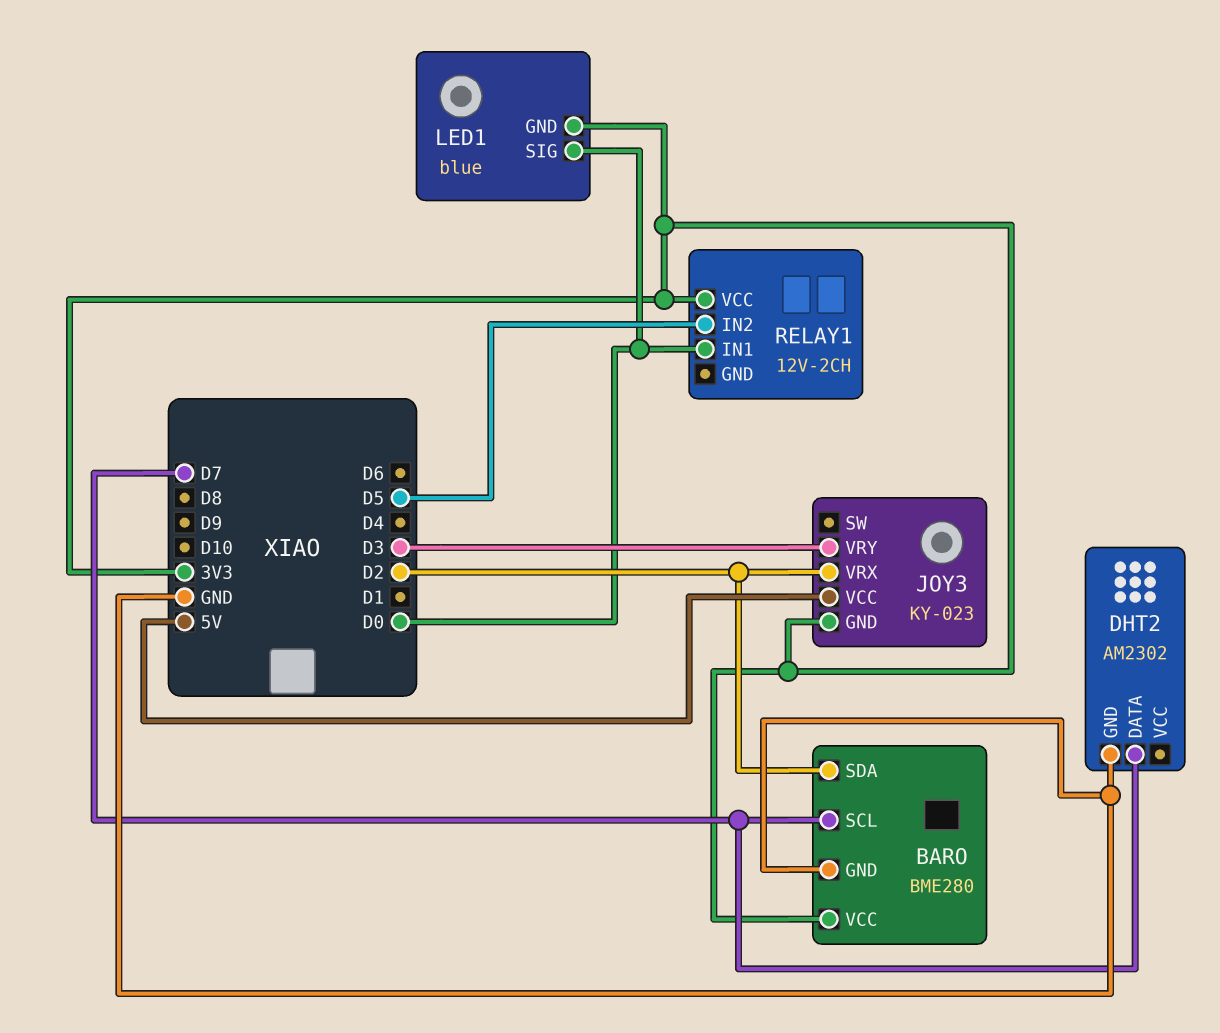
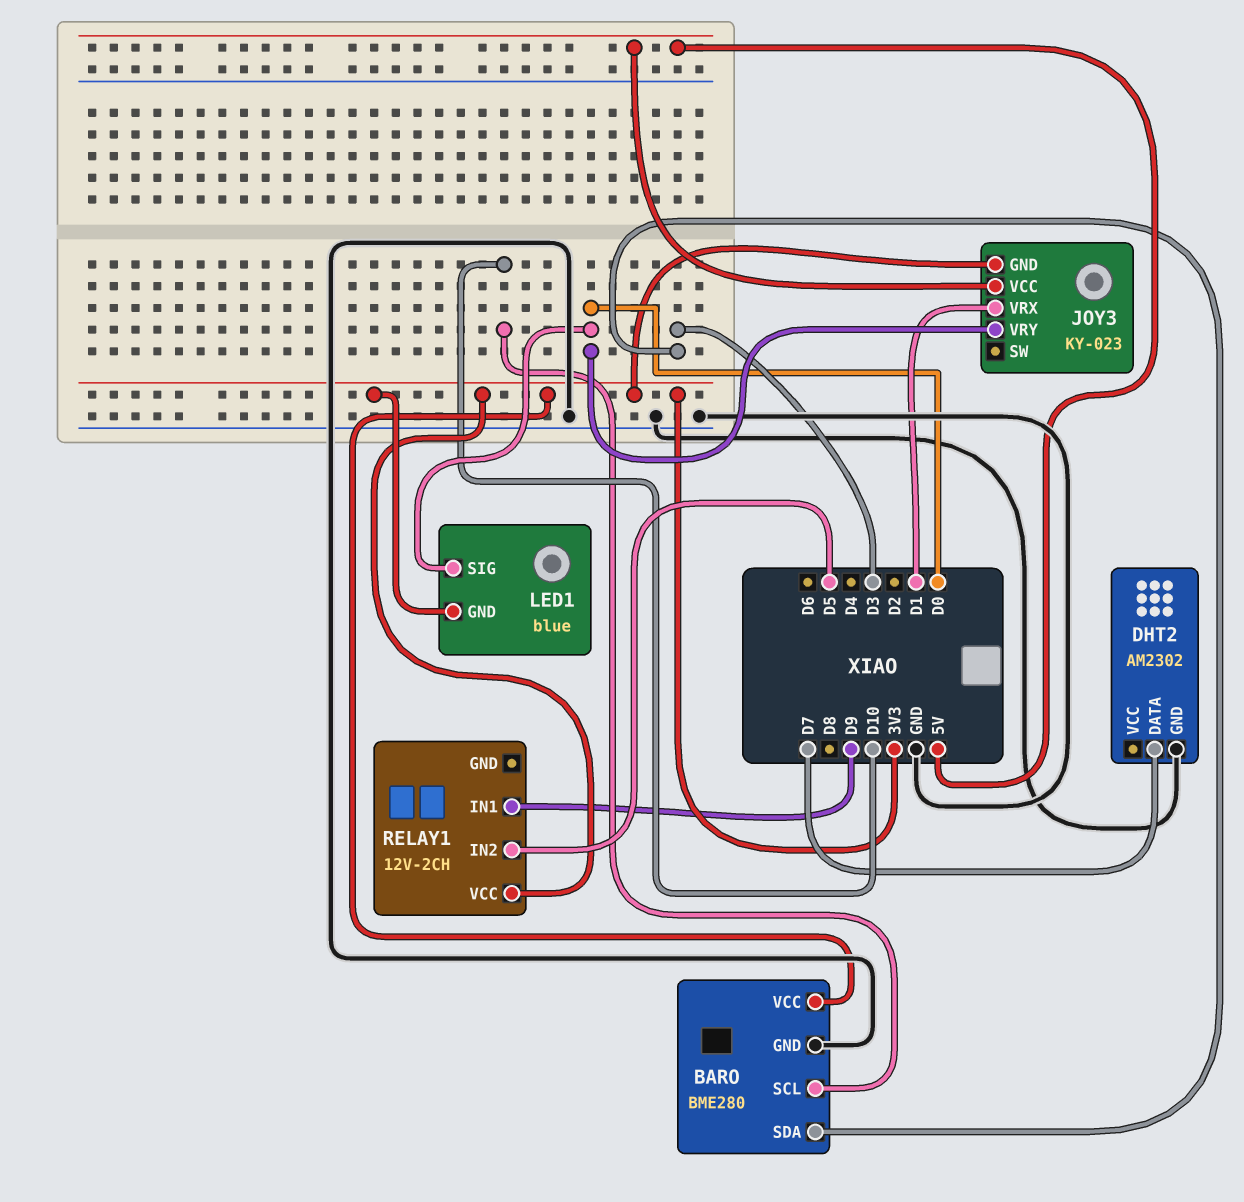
BARO pin SCL: D7 -> D10
BARO pin SDA: D2 -> D3
JOY3 pin VRX: D2 -> D1
JOY3 pin VRY: D3 -> D0
RELAY1 pin IN1: D0 -> D9

